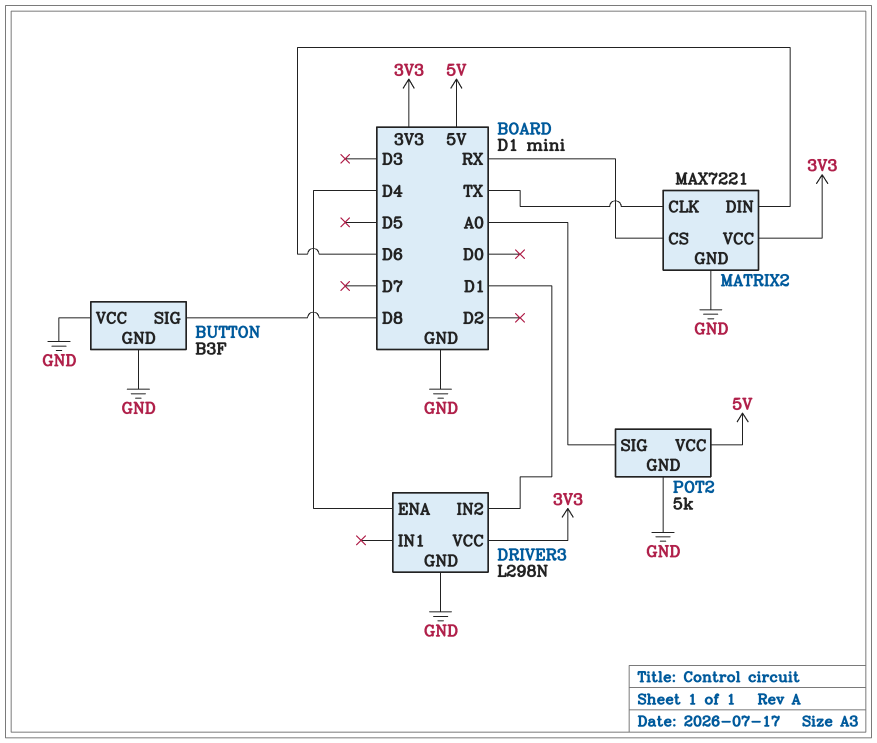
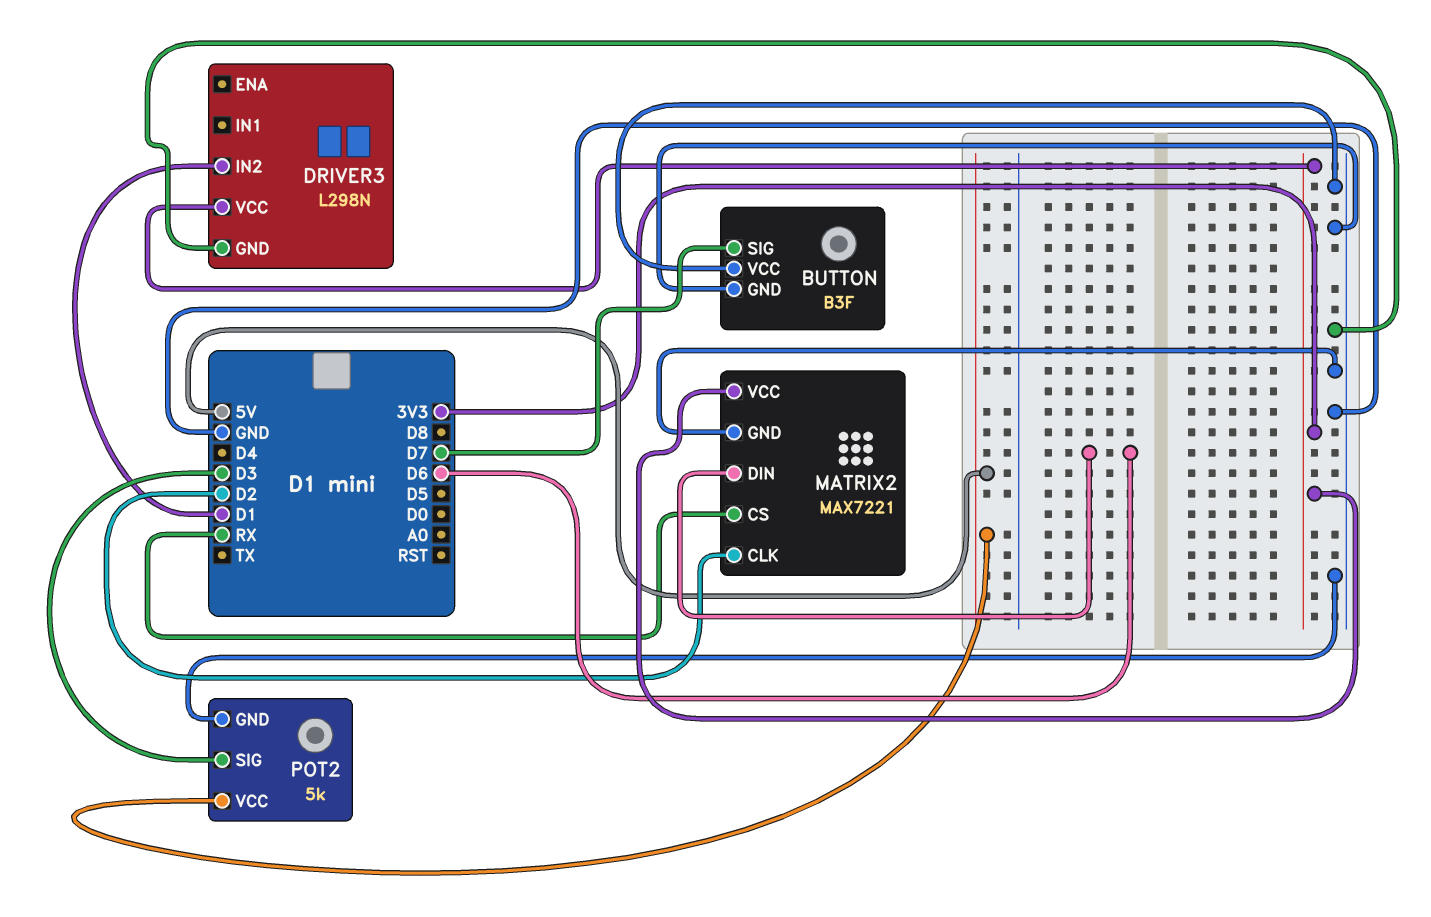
BUTTON pin SIG: D8 -> D7
DRIVER3 pin ENA: D4 -> none
MATRIX2 pin CLK: TX -> D2
POT2 pin SIG: A0 -> D3

